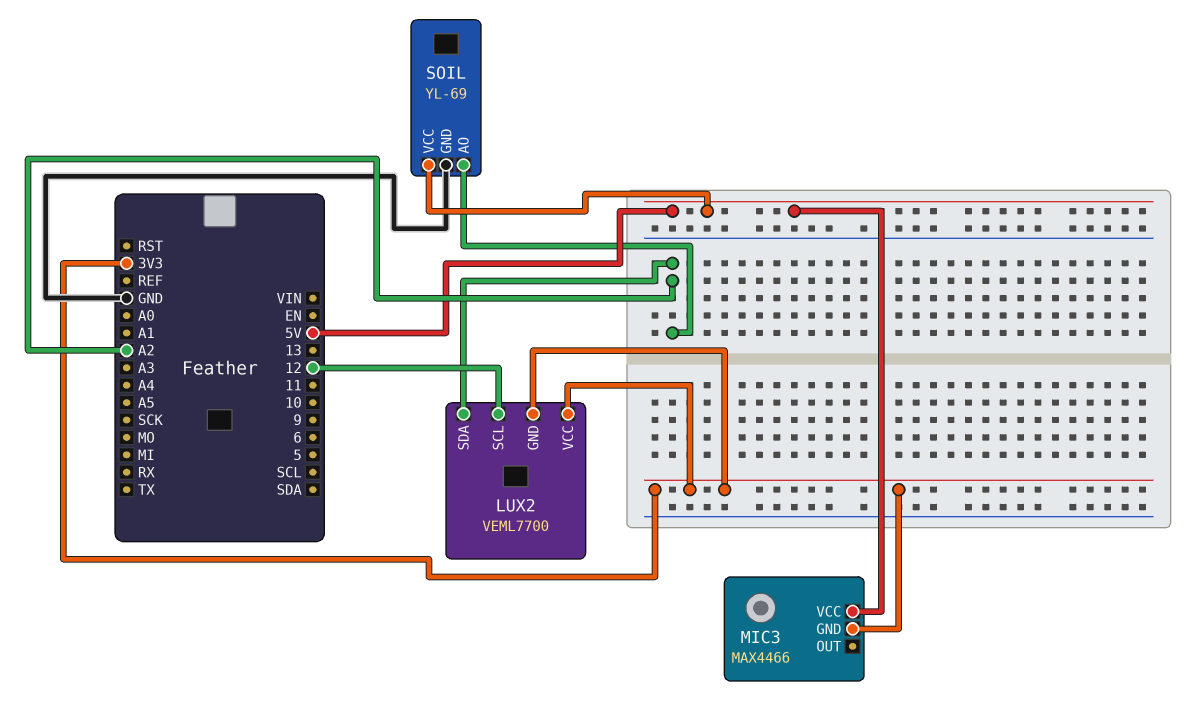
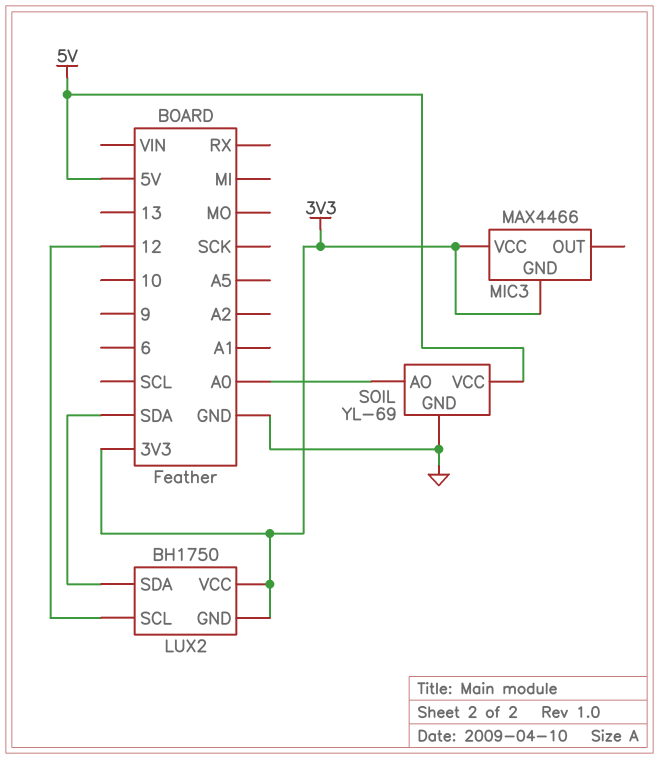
LUX2: VEML7700 -> BH1750
LUX2 pin SDA: A2 -> SDA
MIC3 pin VCC: 5V -> 3V3
SOIL pin AO: A2 -> A0

